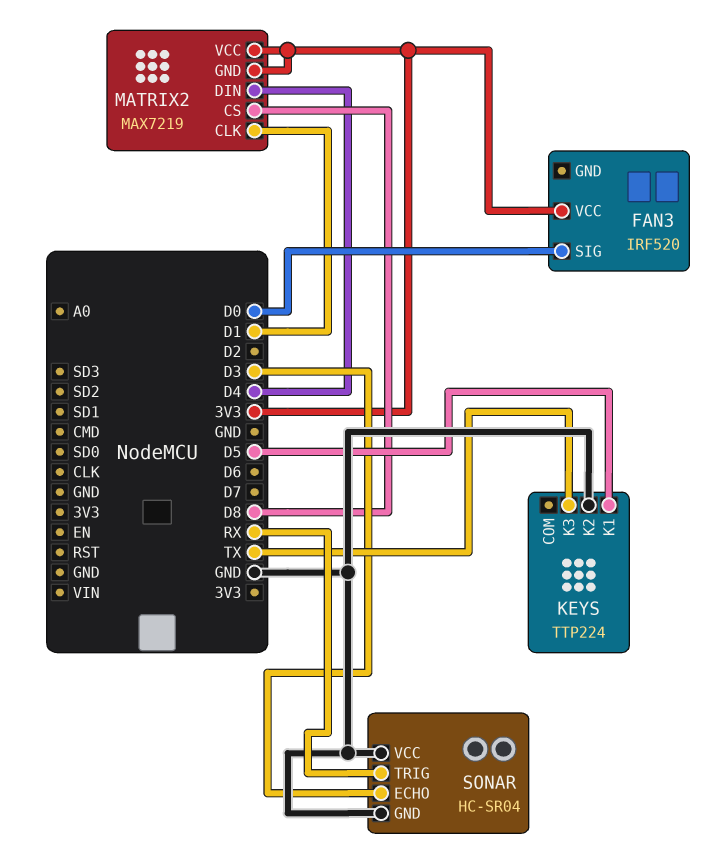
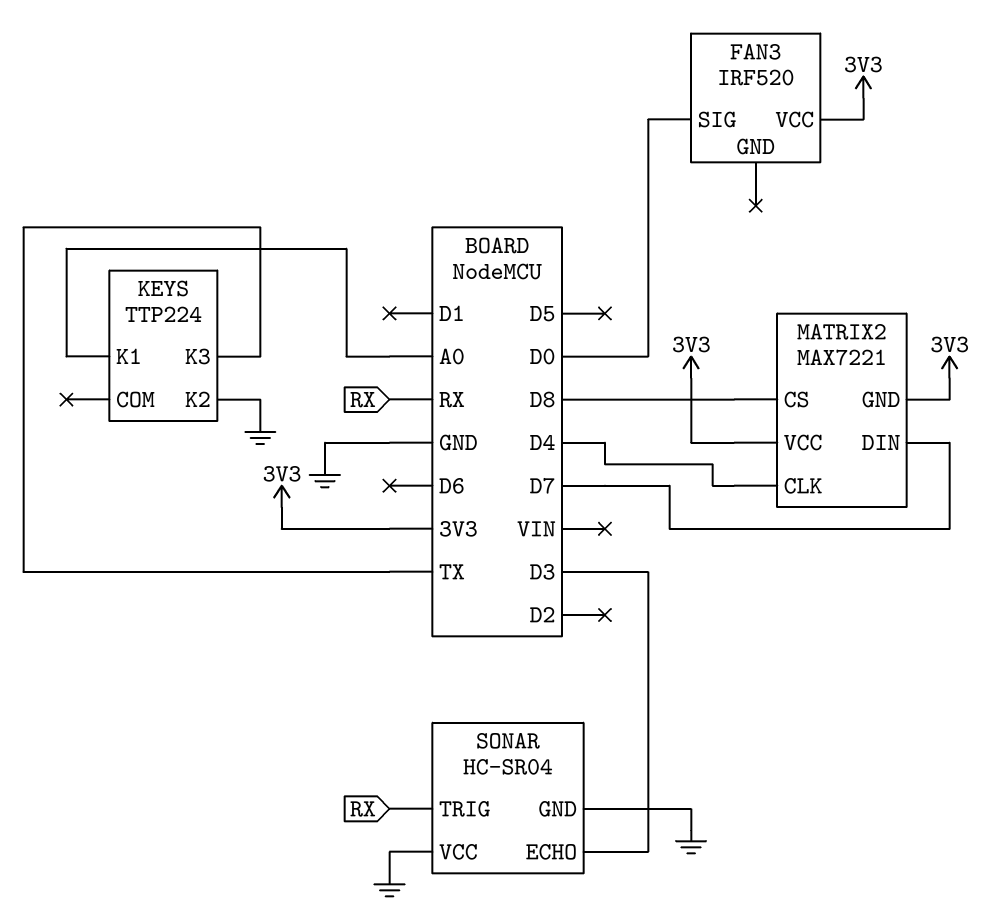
KEYS pin K1: D5 -> A0
MATRIX2: MAX7219 -> MAX7221
MATRIX2 pin CLK: D1 -> D4
MATRIX2 pin DIN: D4 -> D7

